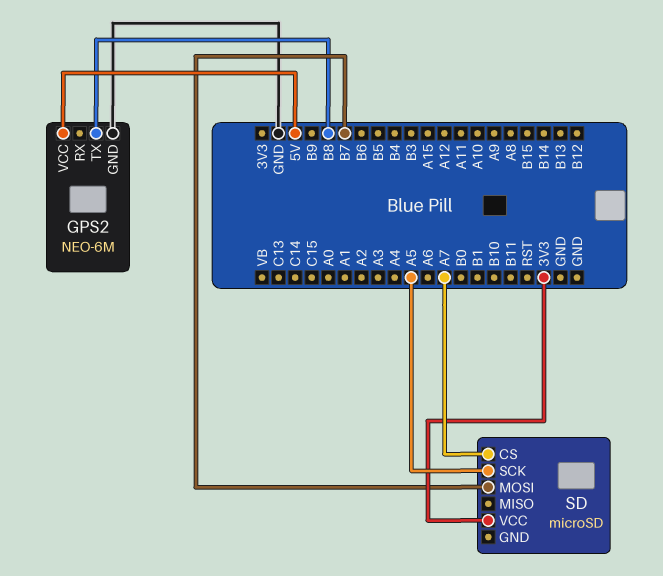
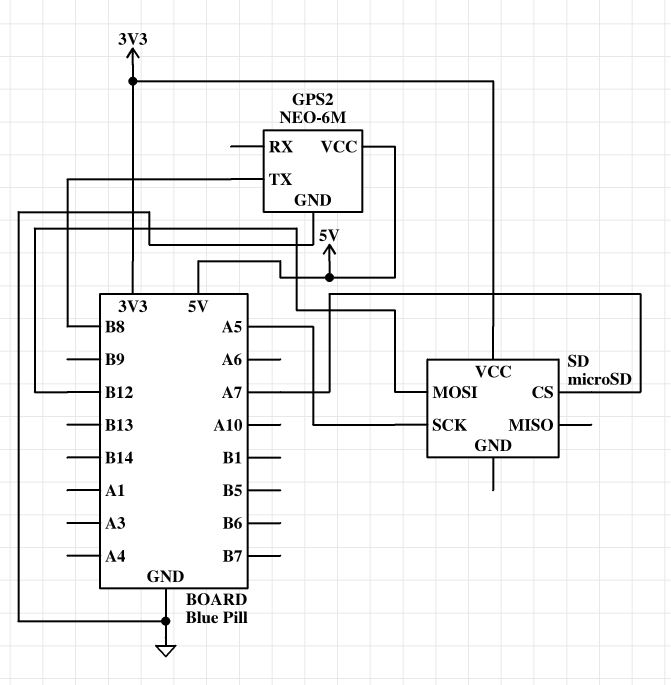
SD pin MOSI: B7 -> B12

